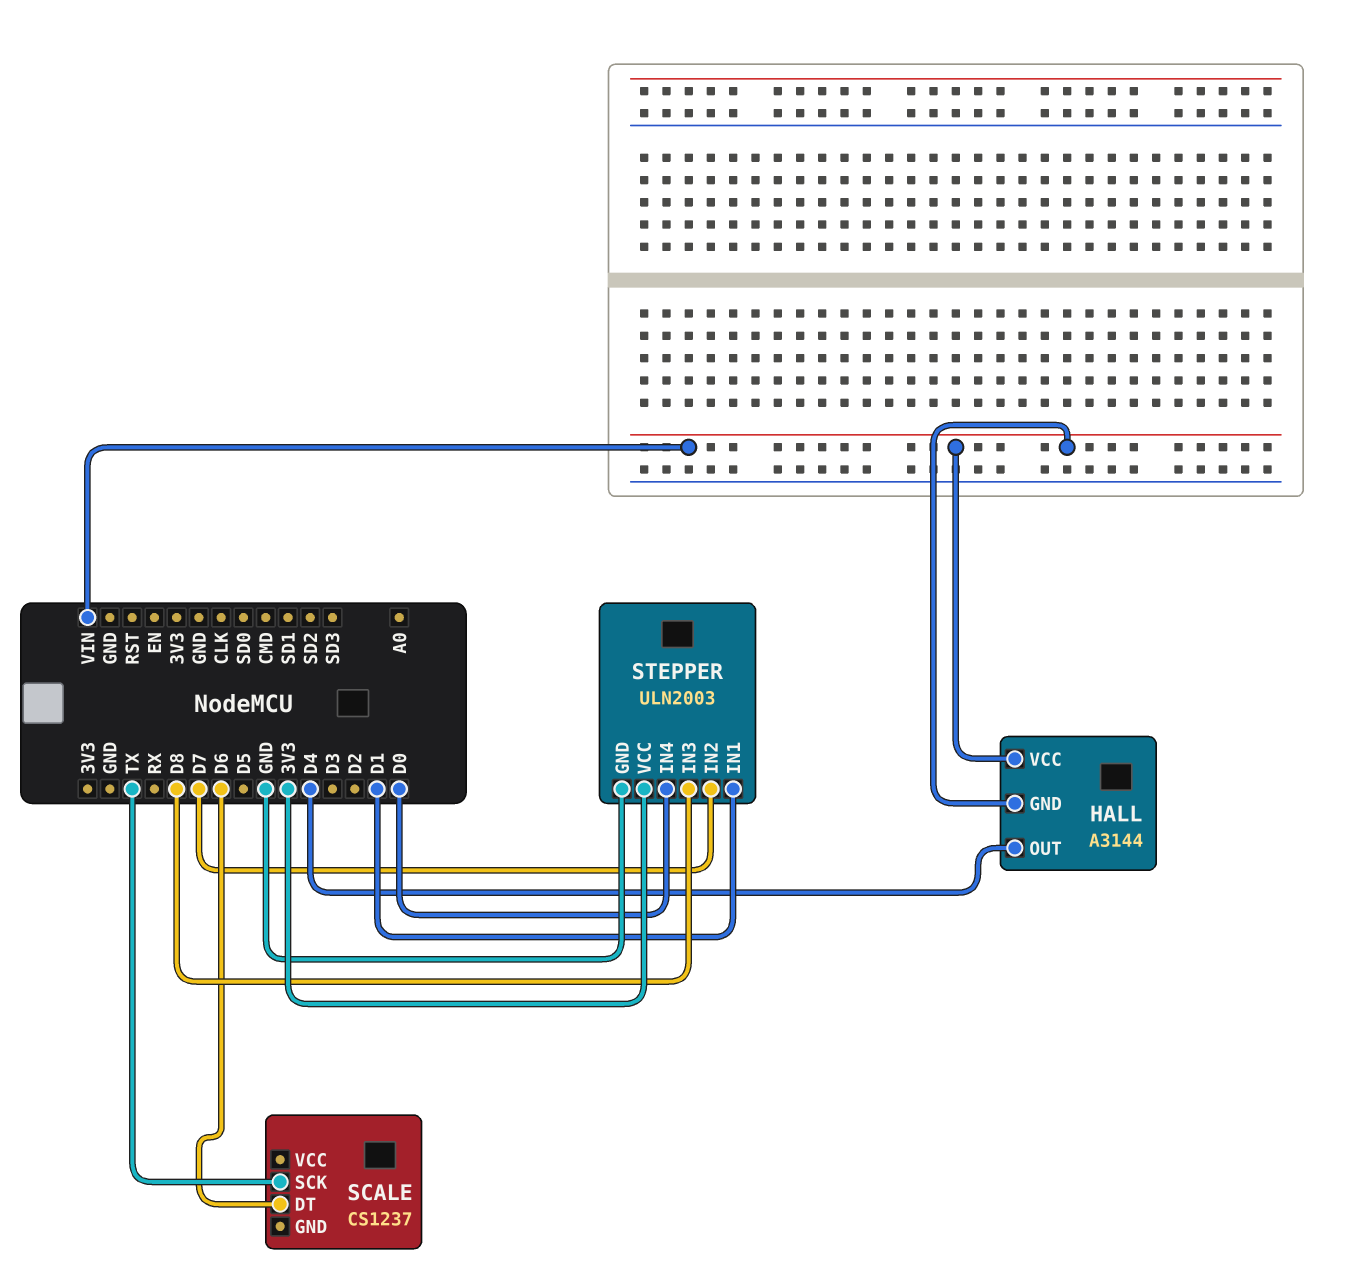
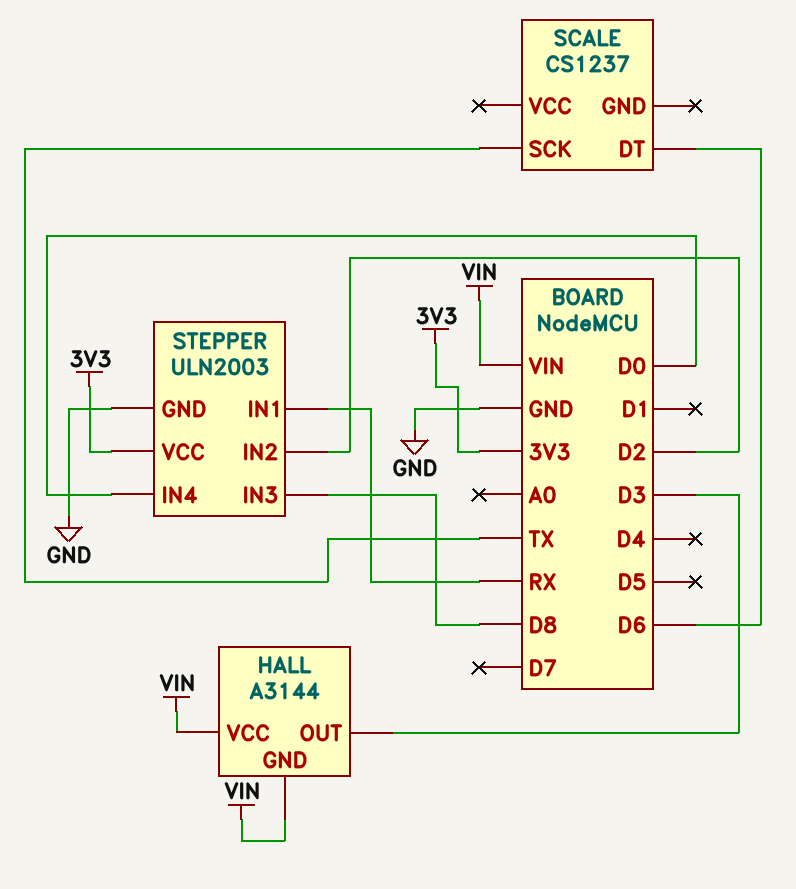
HALL pin OUT: D4 -> D3
STEPPER pin IN1: D1 -> RX
STEPPER pin IN2: D7 -> D2

